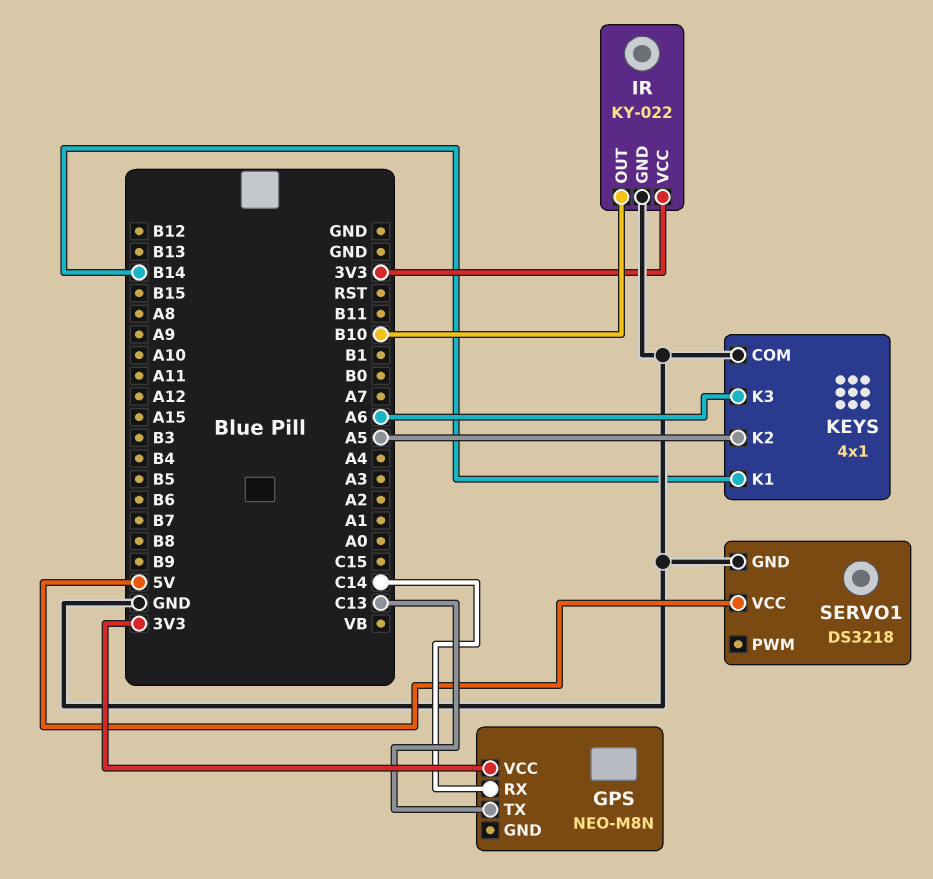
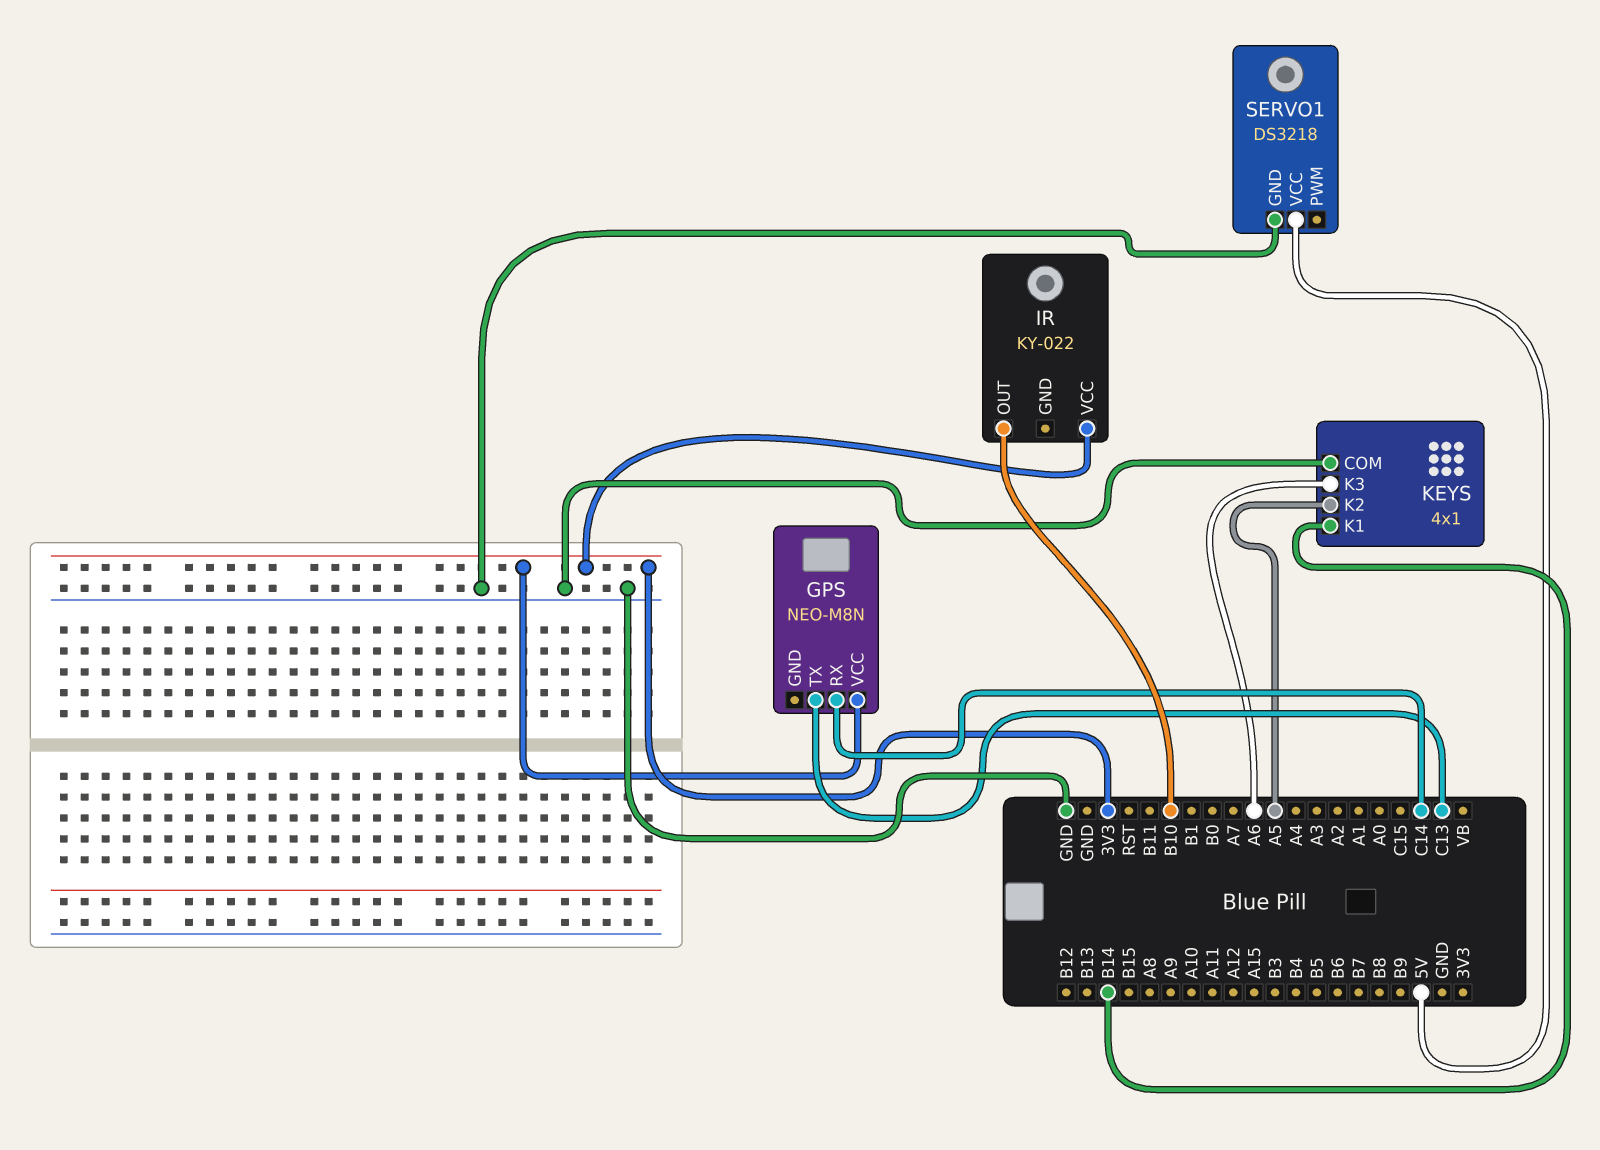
IR pin GND: GND -> none

